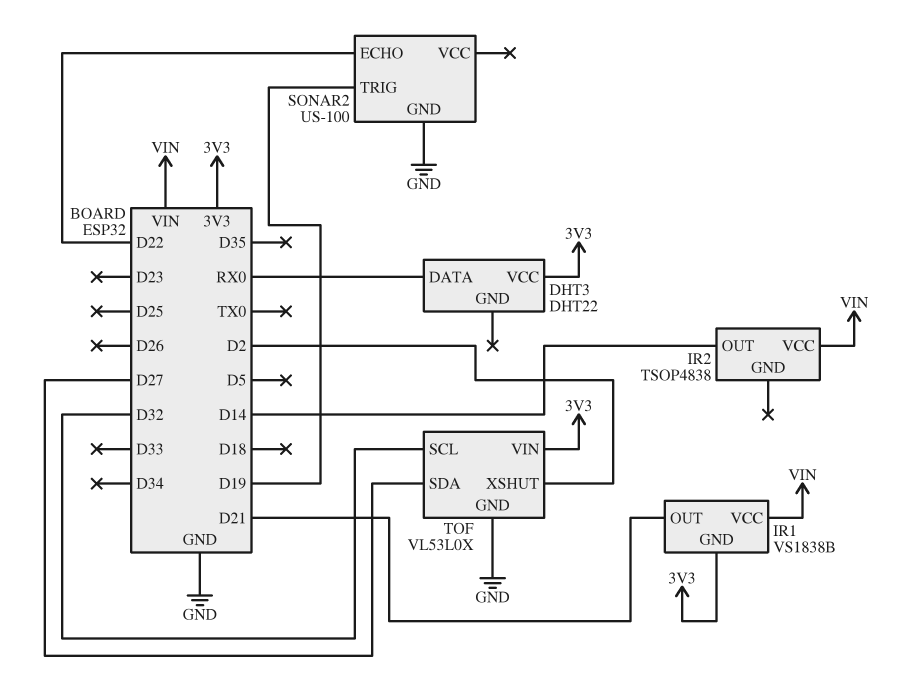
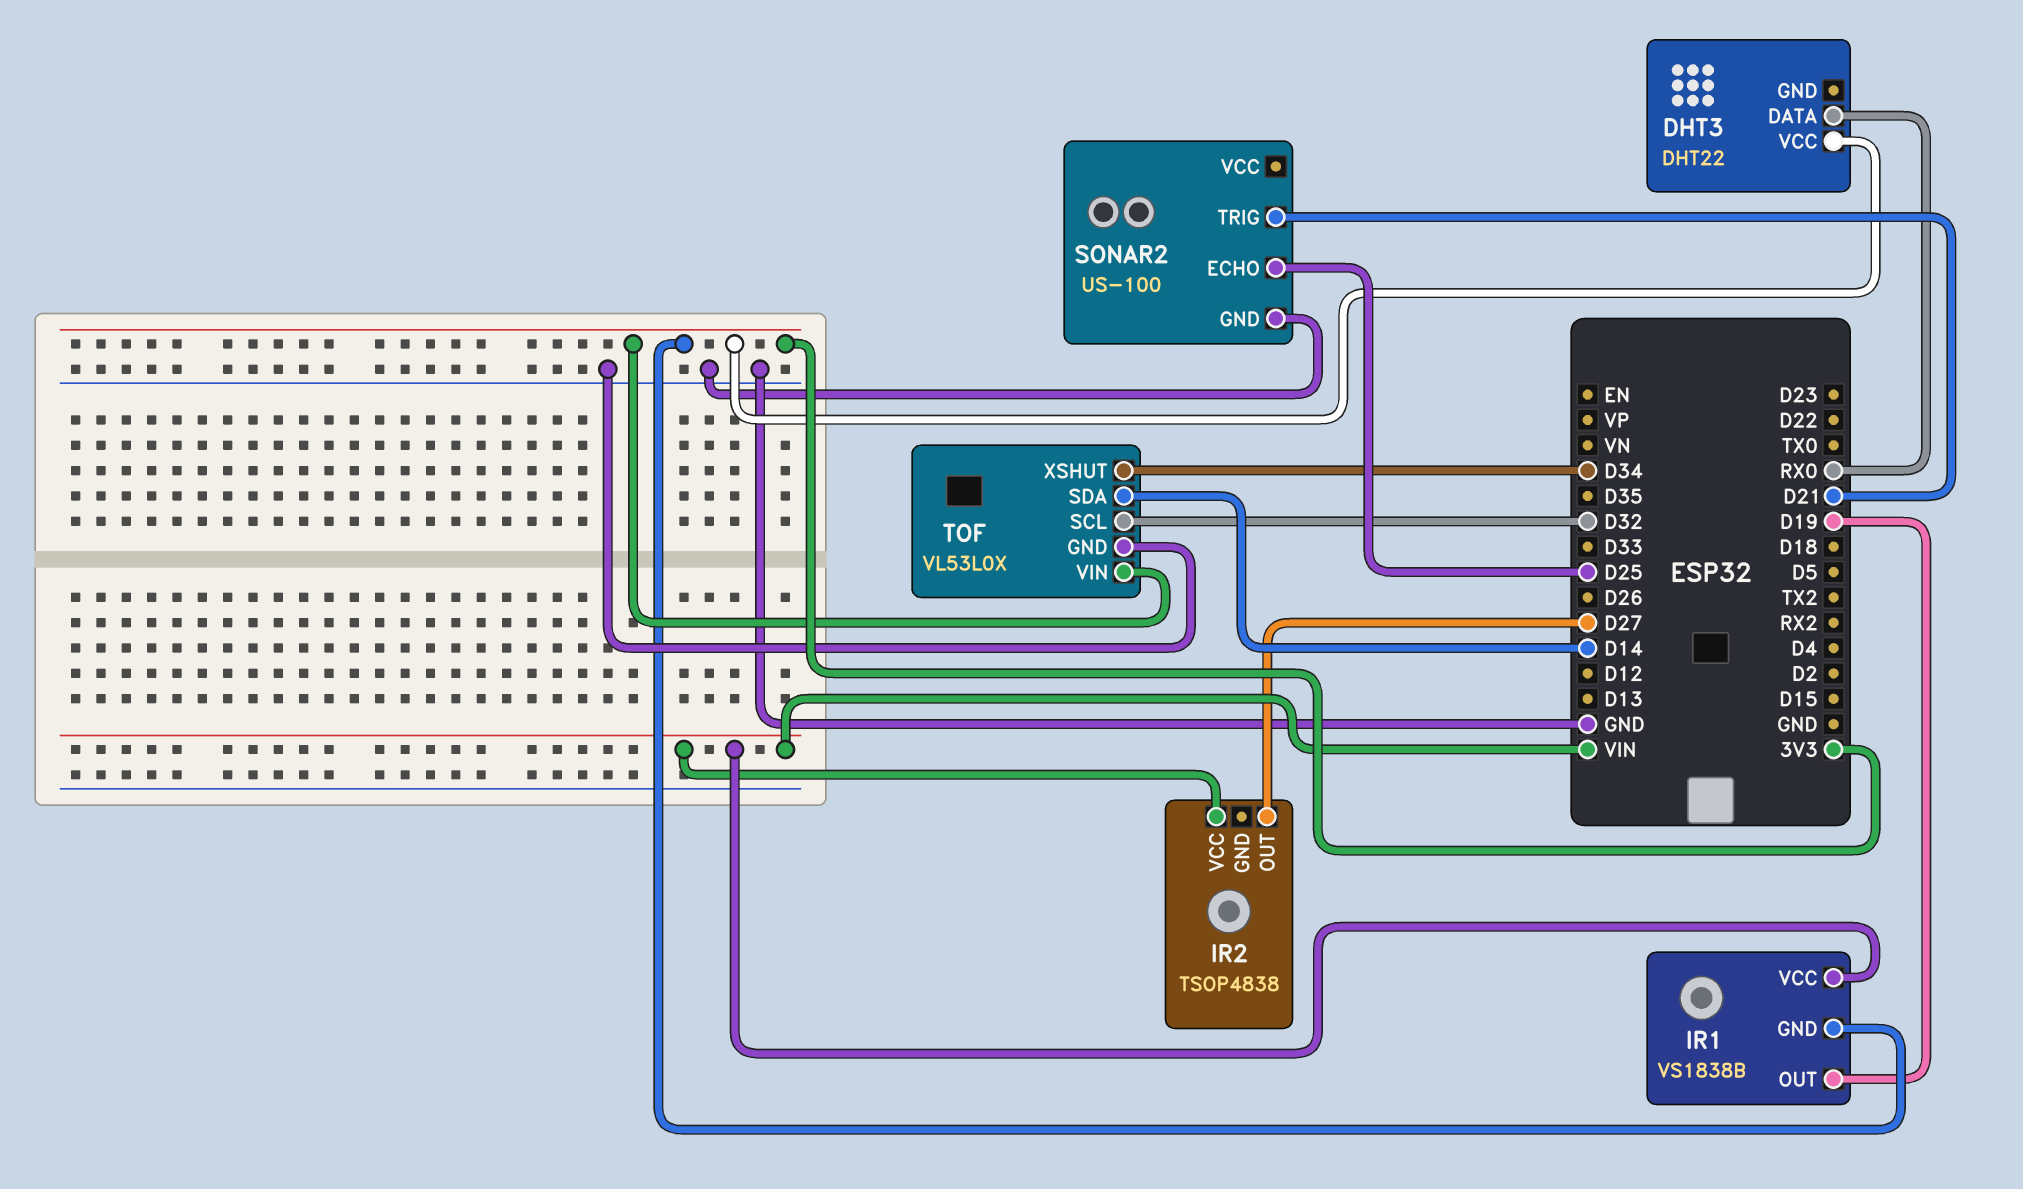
IR1 pin OUT: D21 -> D19
IR2 pin OUT: D14 -> D27
SONAR2 pin ECHO: D22 -> D25
SONAR2 pin TRIG: D19 -> D21
TOF pin SDA: D27 -> D14
TOF pin XSHUT: D2 -> D34

